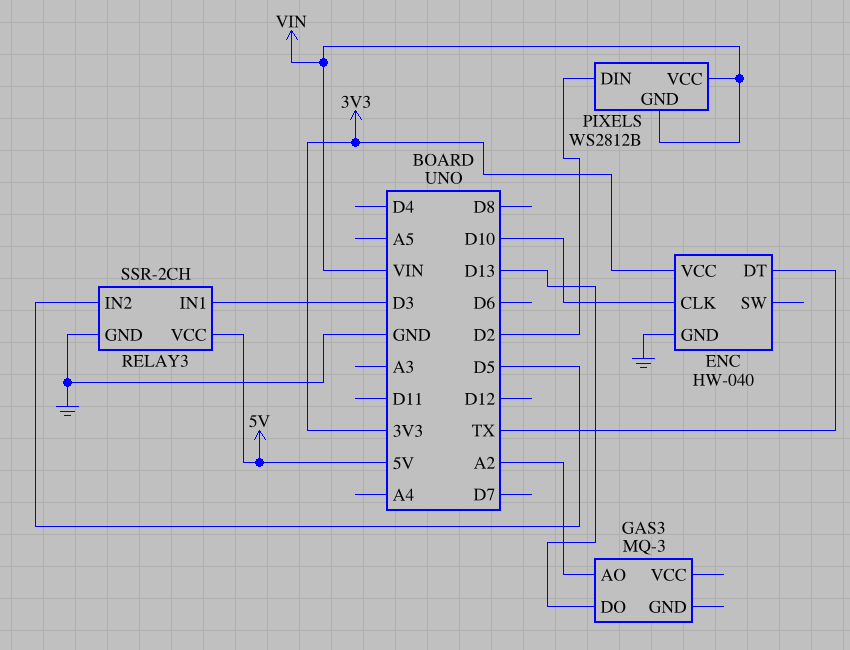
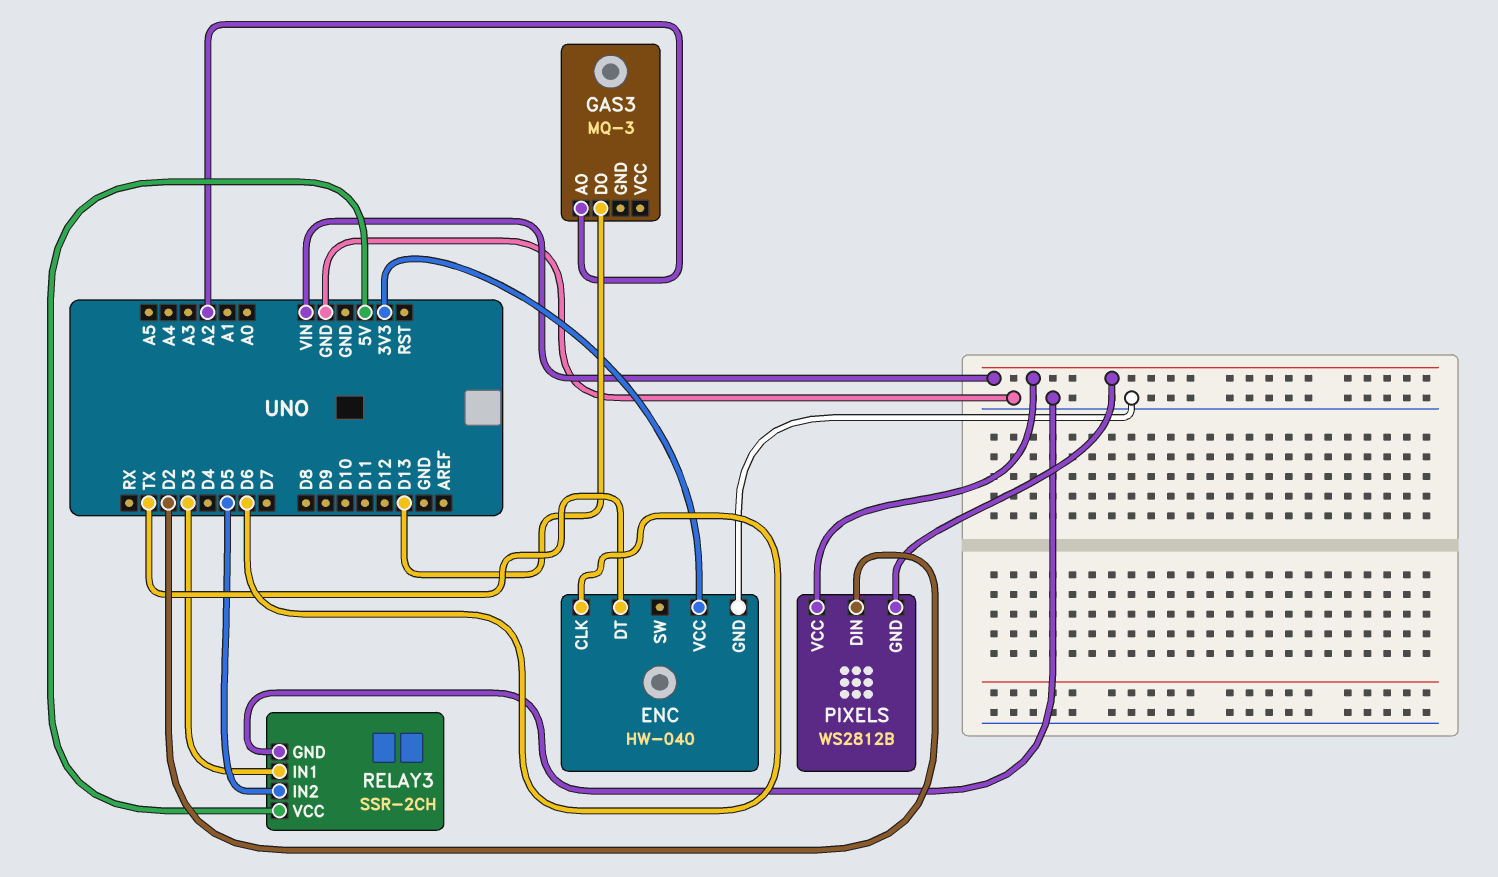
ENC pin CLK: D10 -> D6

